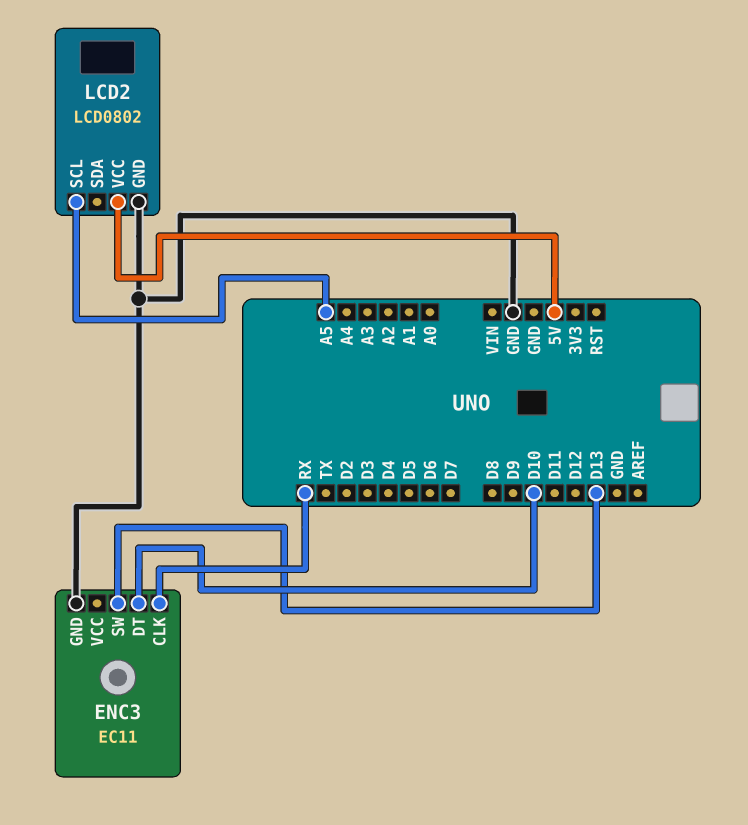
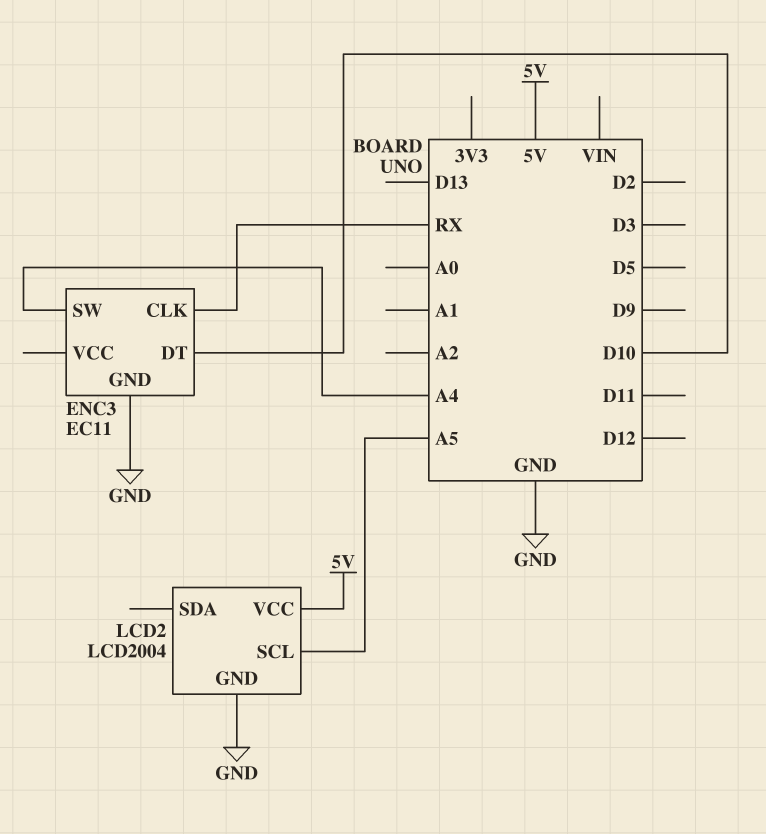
ENC3 pin SW: D13 -> A4
LCD2: LCD0802 -> LCD2004

